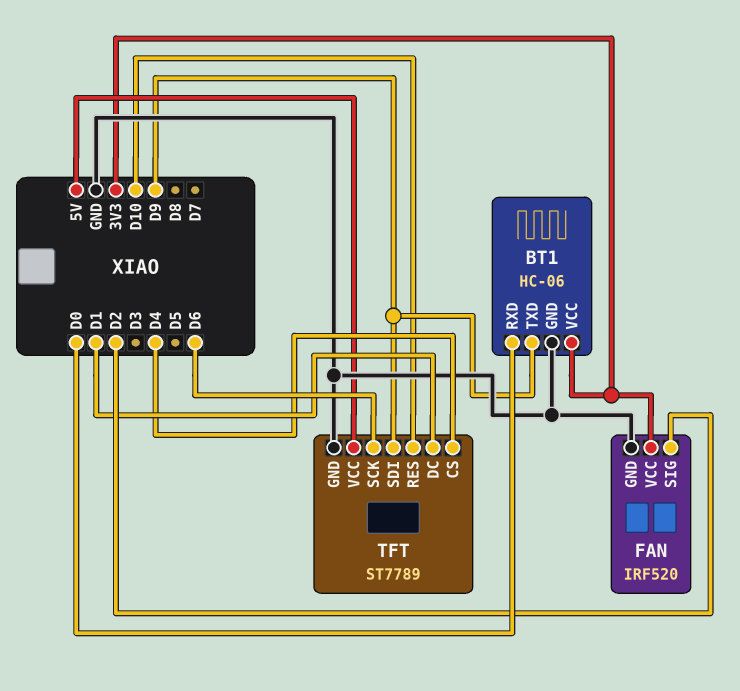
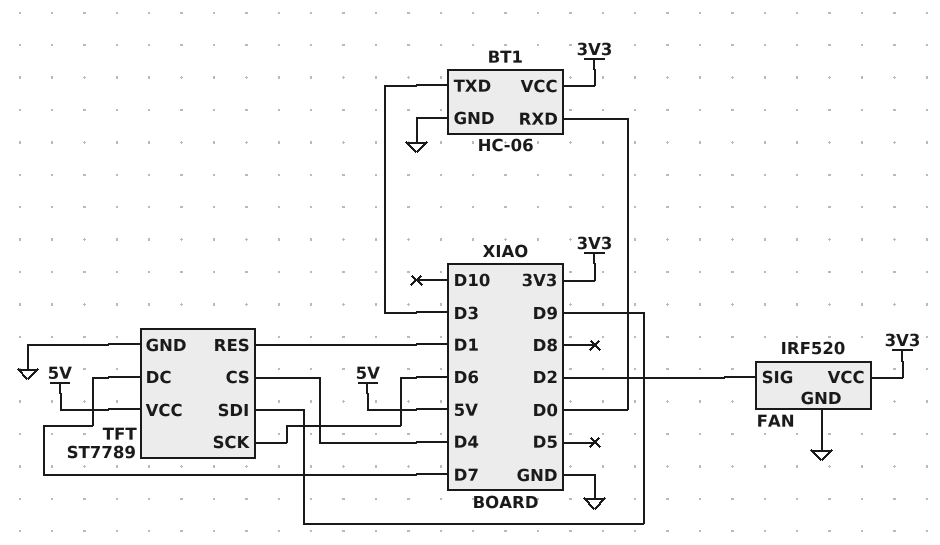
BT1 pin TXD: D9 -> D3
TFT pin DC: D1 -> D7
TFT pin RES: D10 -> D1

